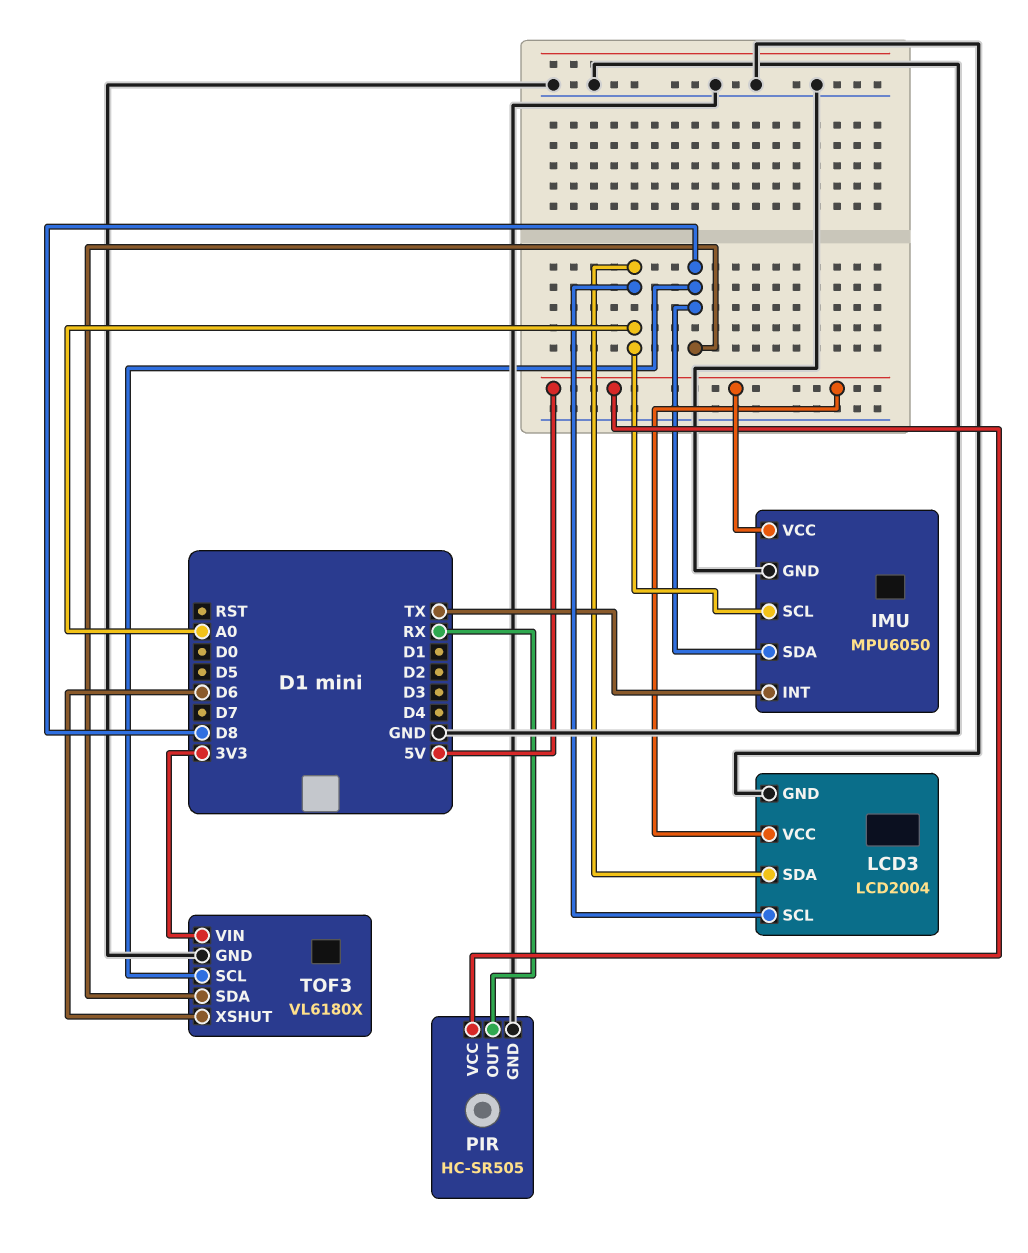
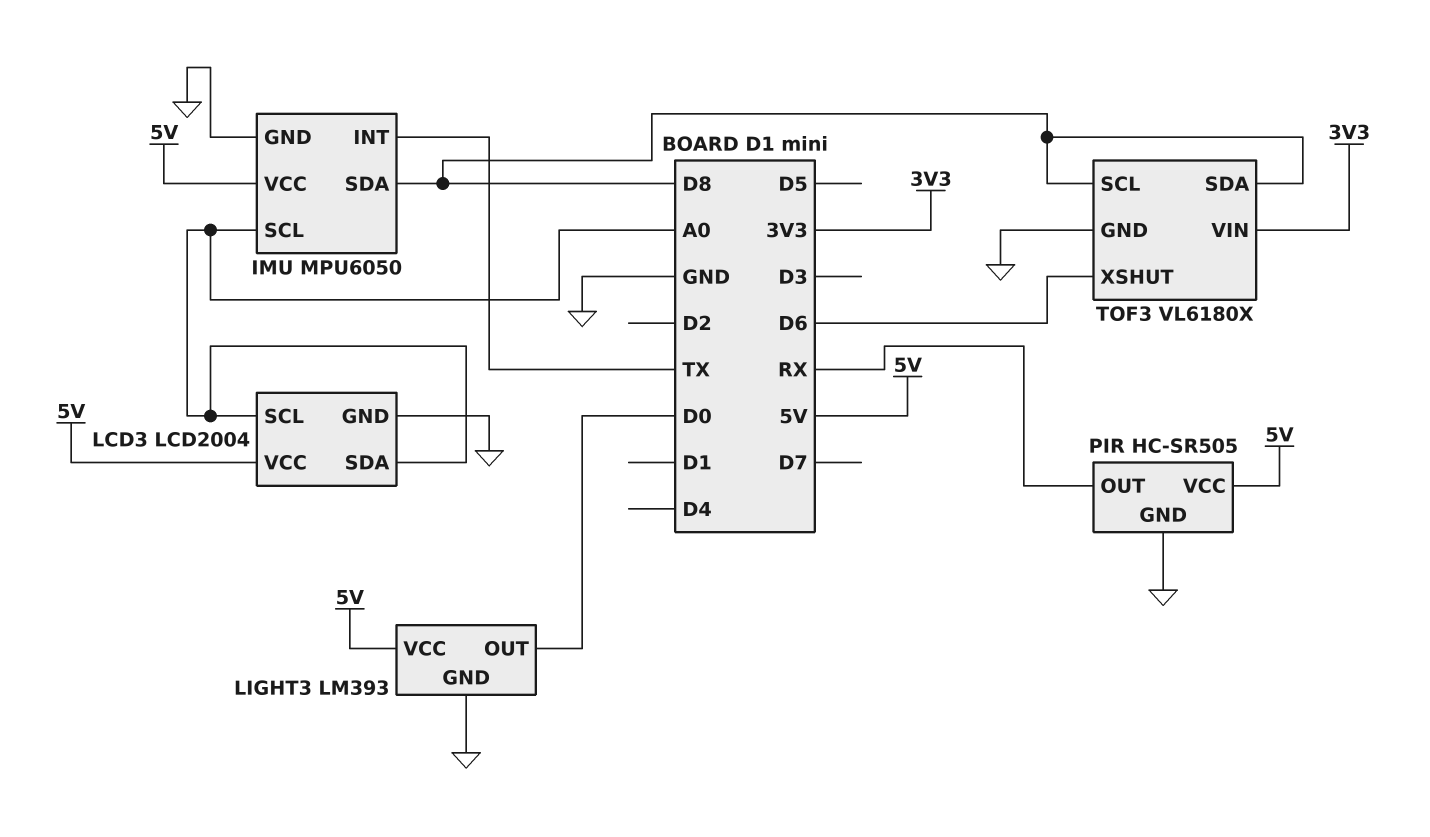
LIGHT3: none -> LM393
LIGHT3 pin GND: none -> GND
LIGHT3 pin OUT: none -> D0
LIGHT3 pin VCC: none -> 5V

